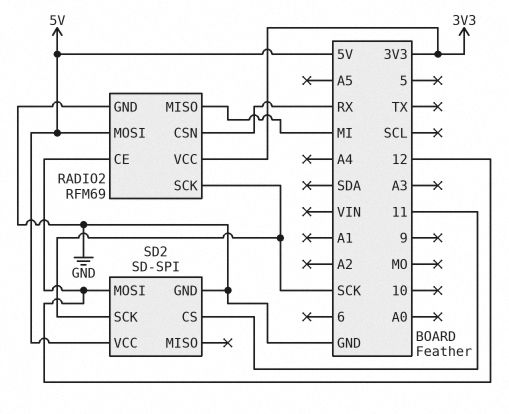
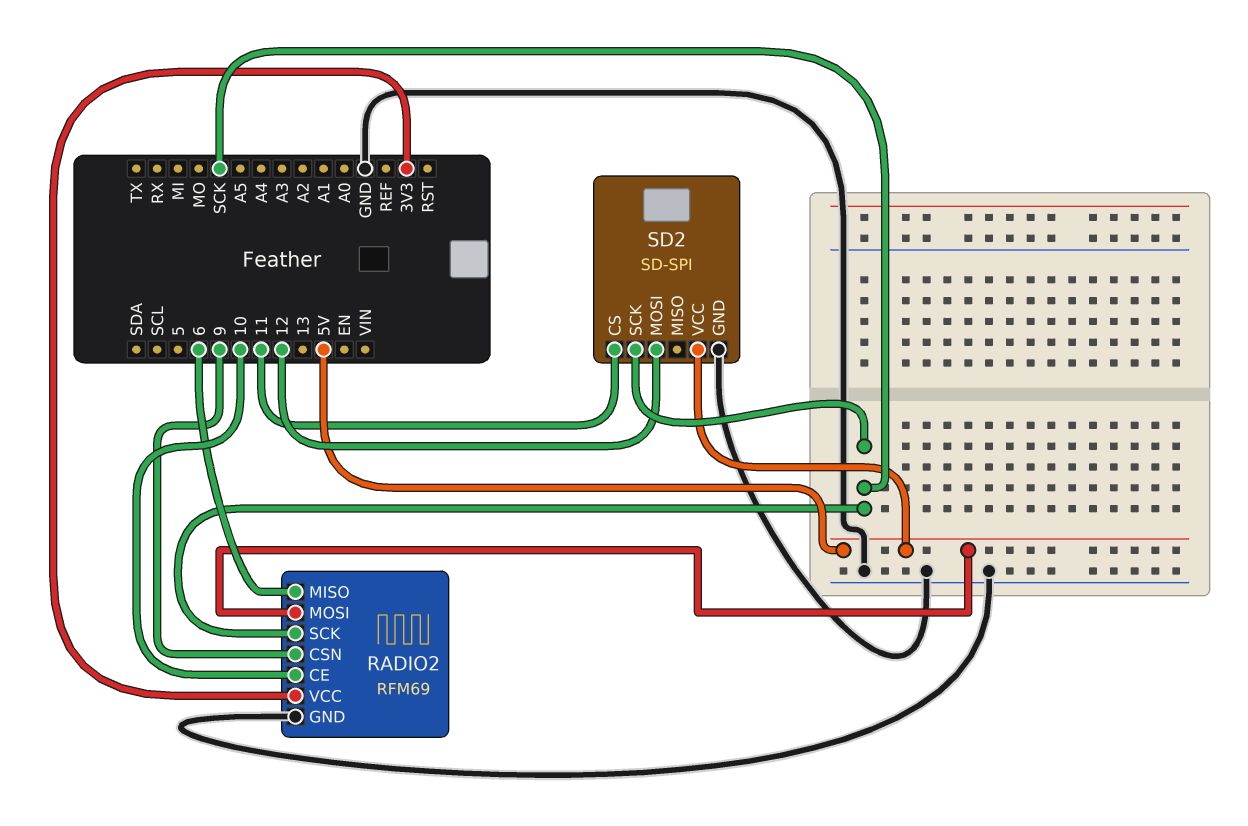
RADIO2 pin CE: 12 -> 10
RADIO2 pin CSN: RX -> 9
RADIO2 pin MISO: MI -> 6

